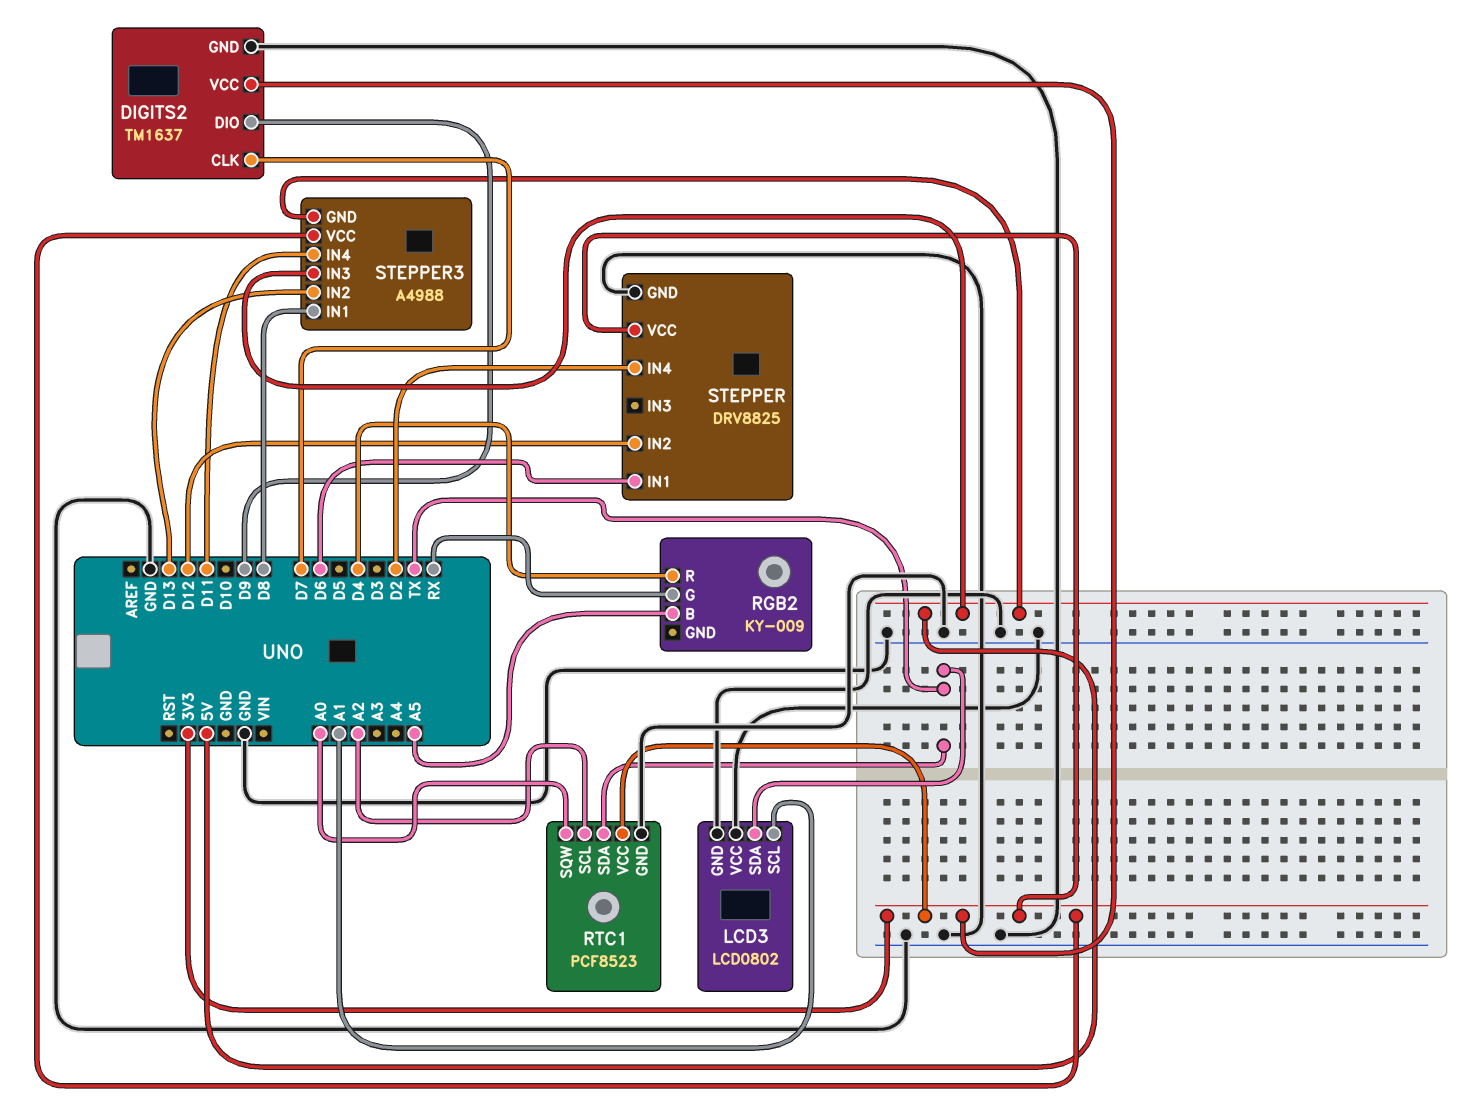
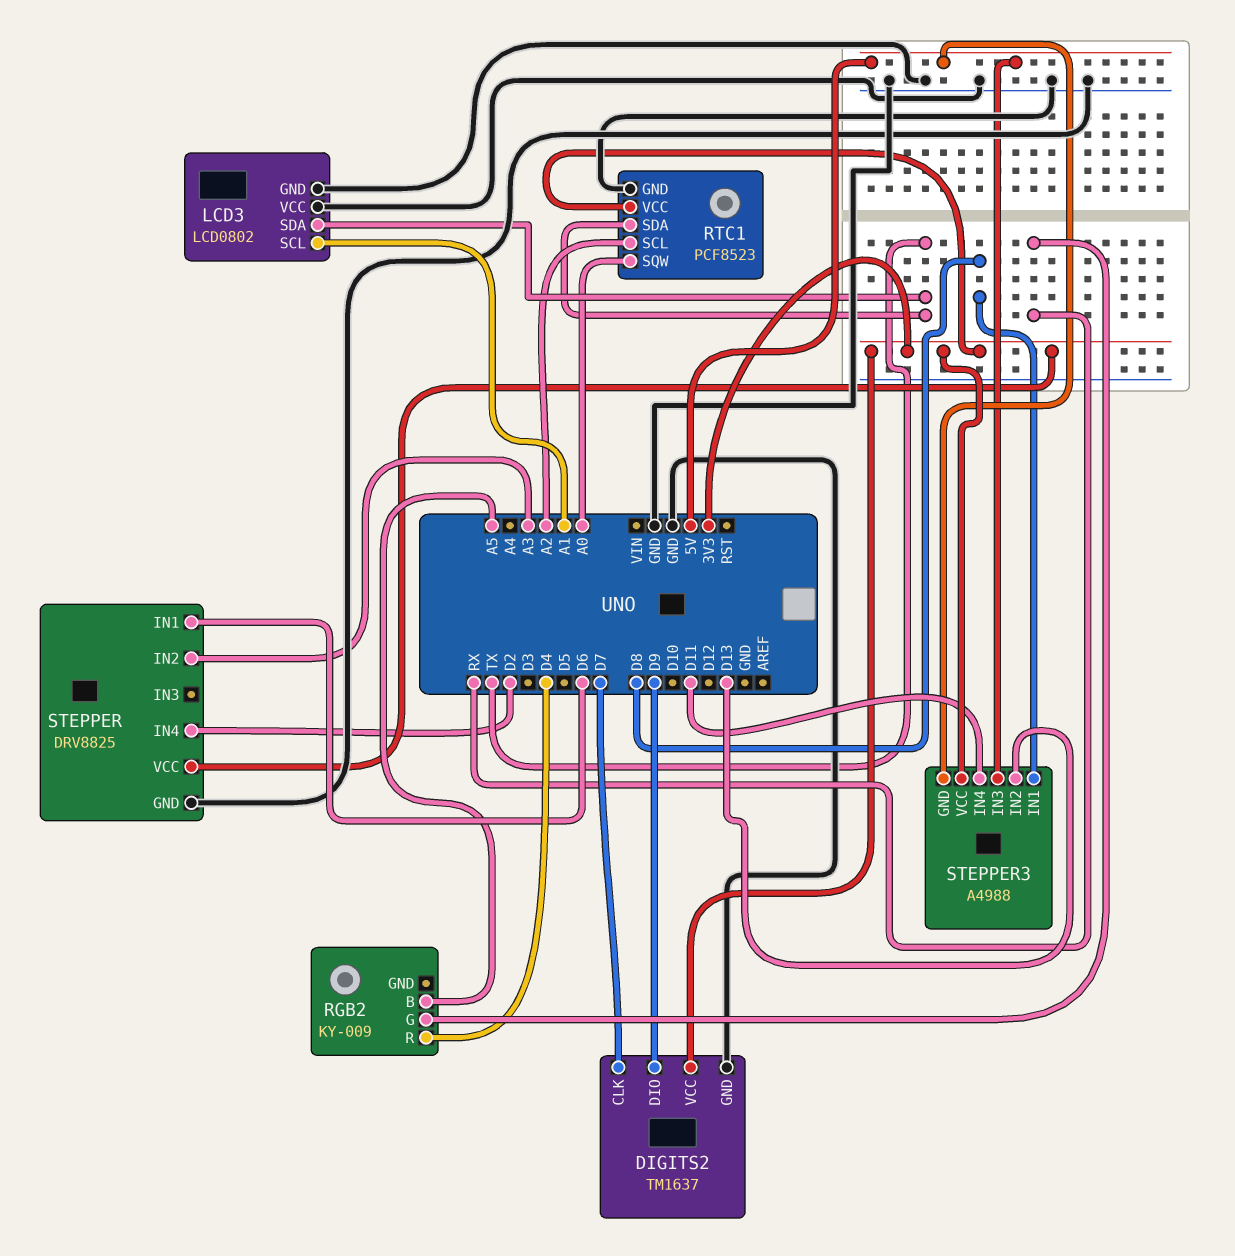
STEPPER pin IN2: D12 -> A3

